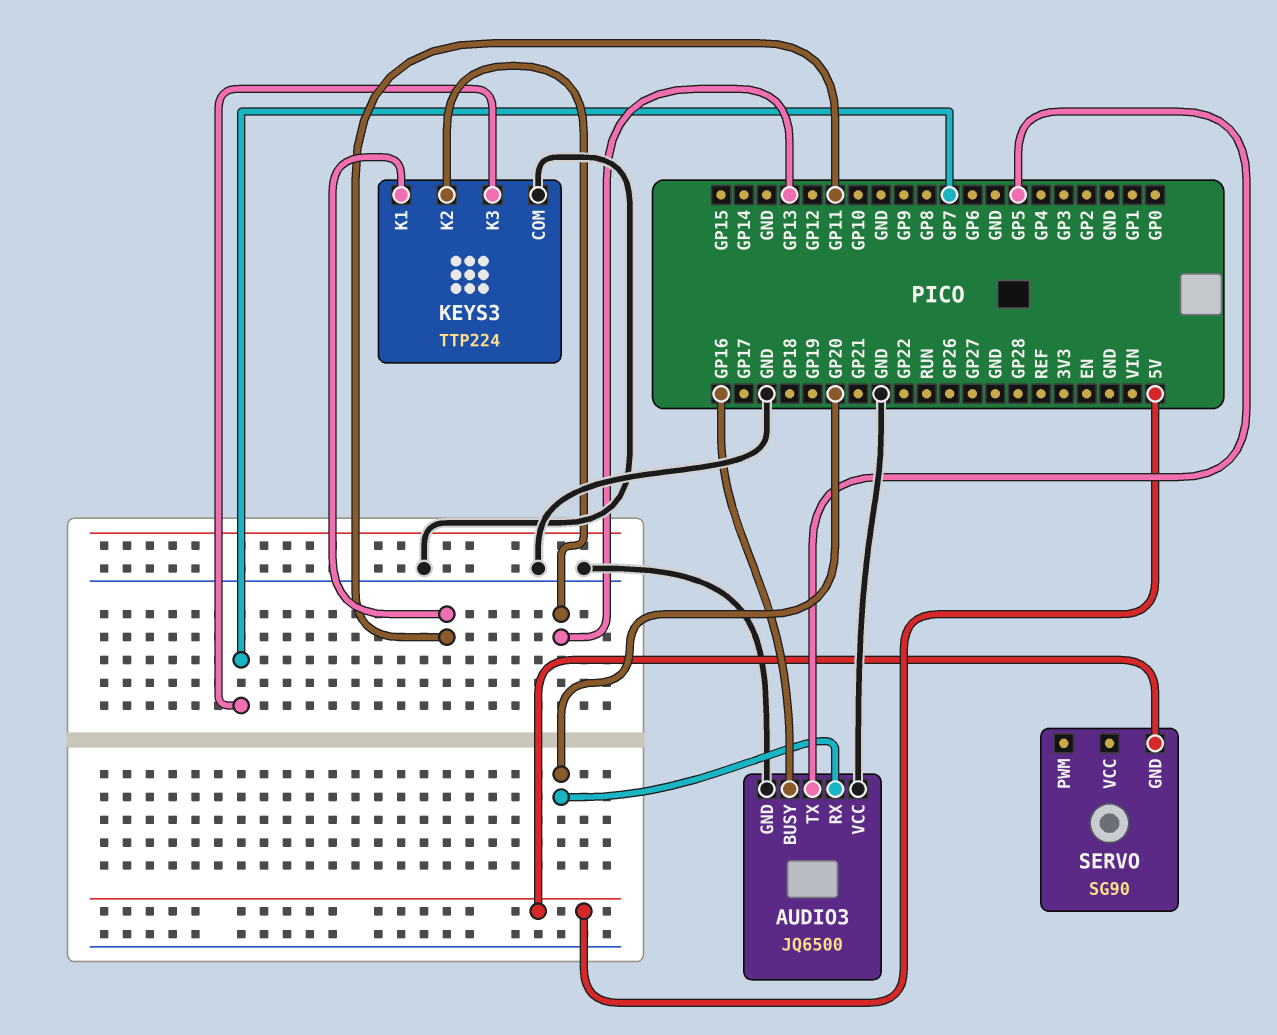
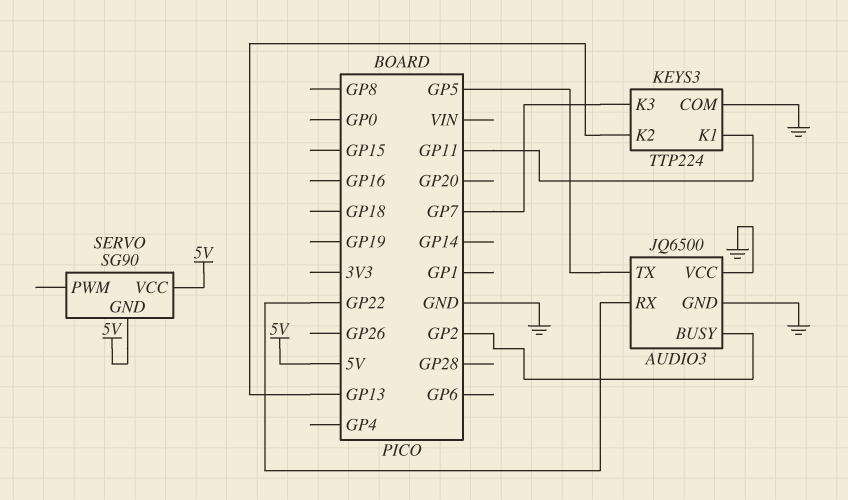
AUDIO3 pin BUSY: GP16 -> GP2
AUDIO3 pin RX: GP20 -> GP22
SERVO pin VCC: none -> 5V

